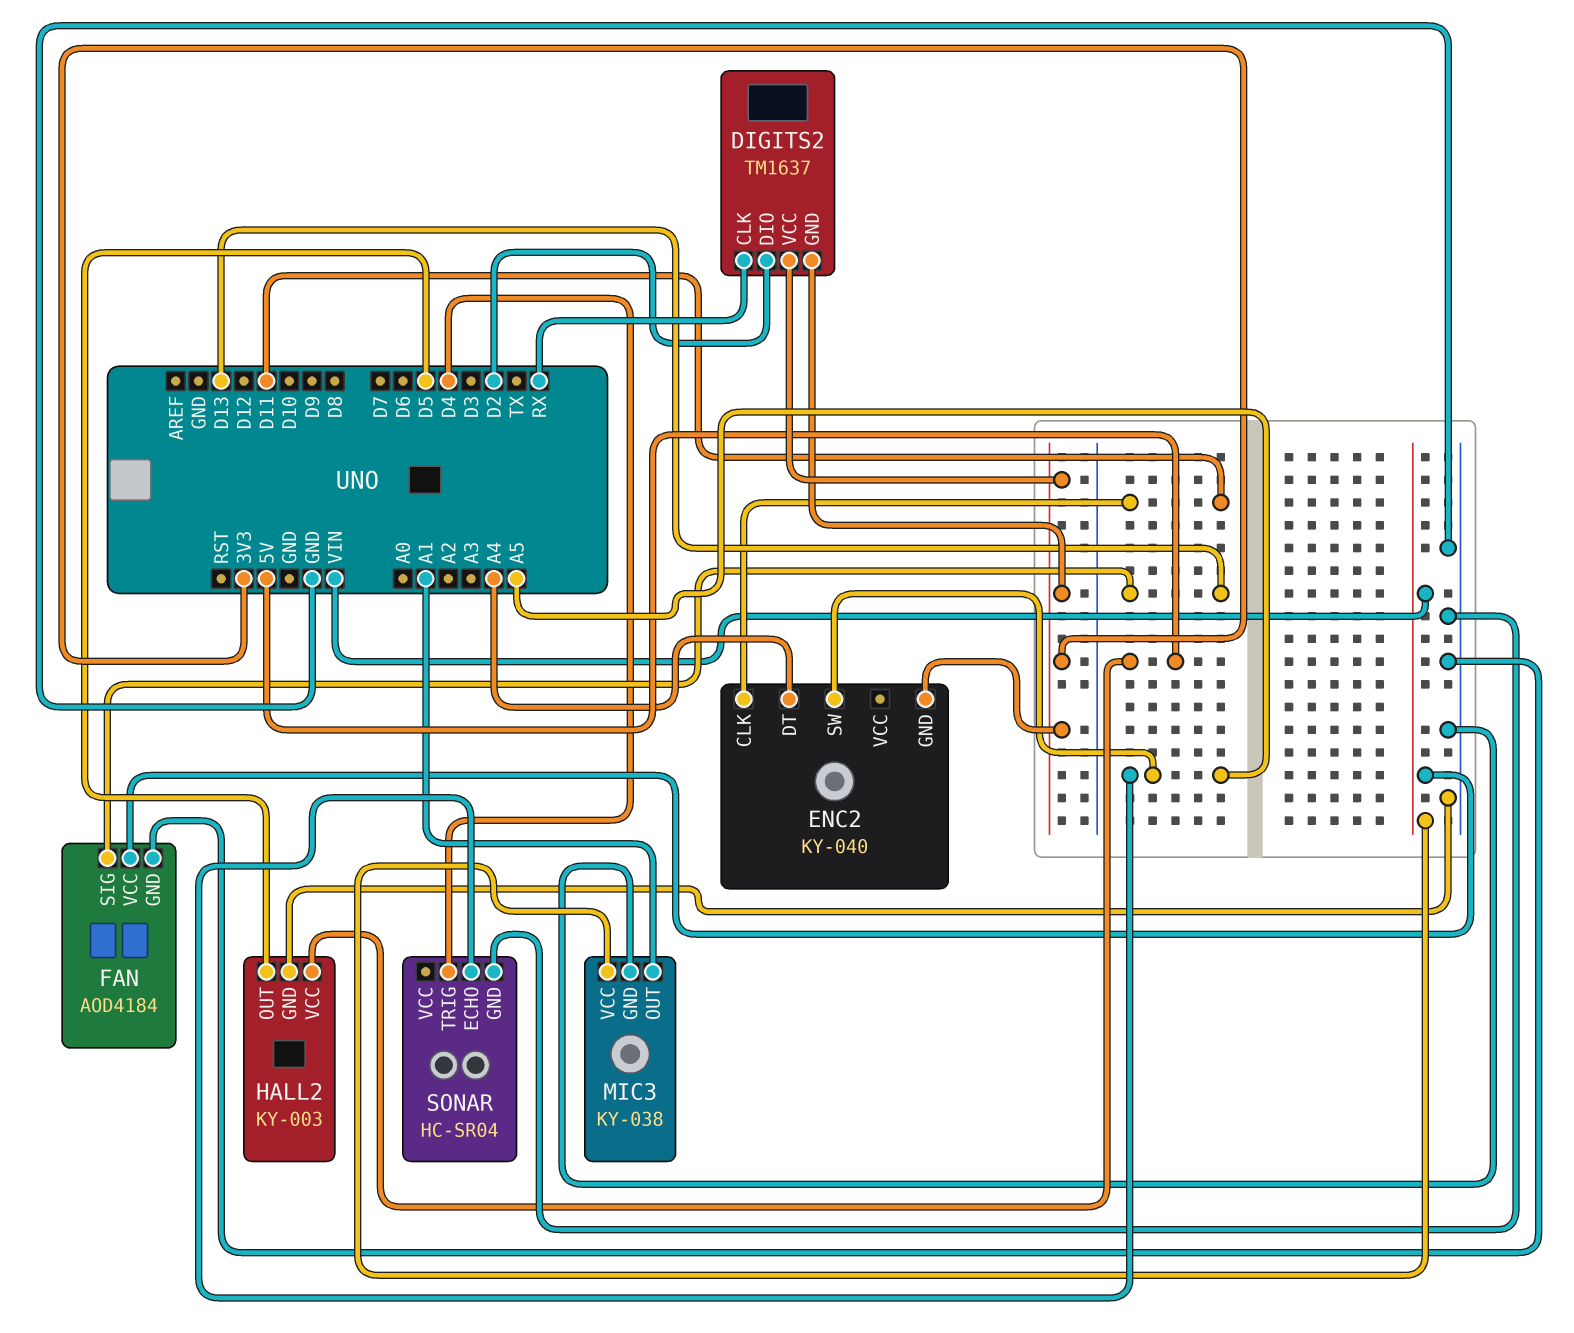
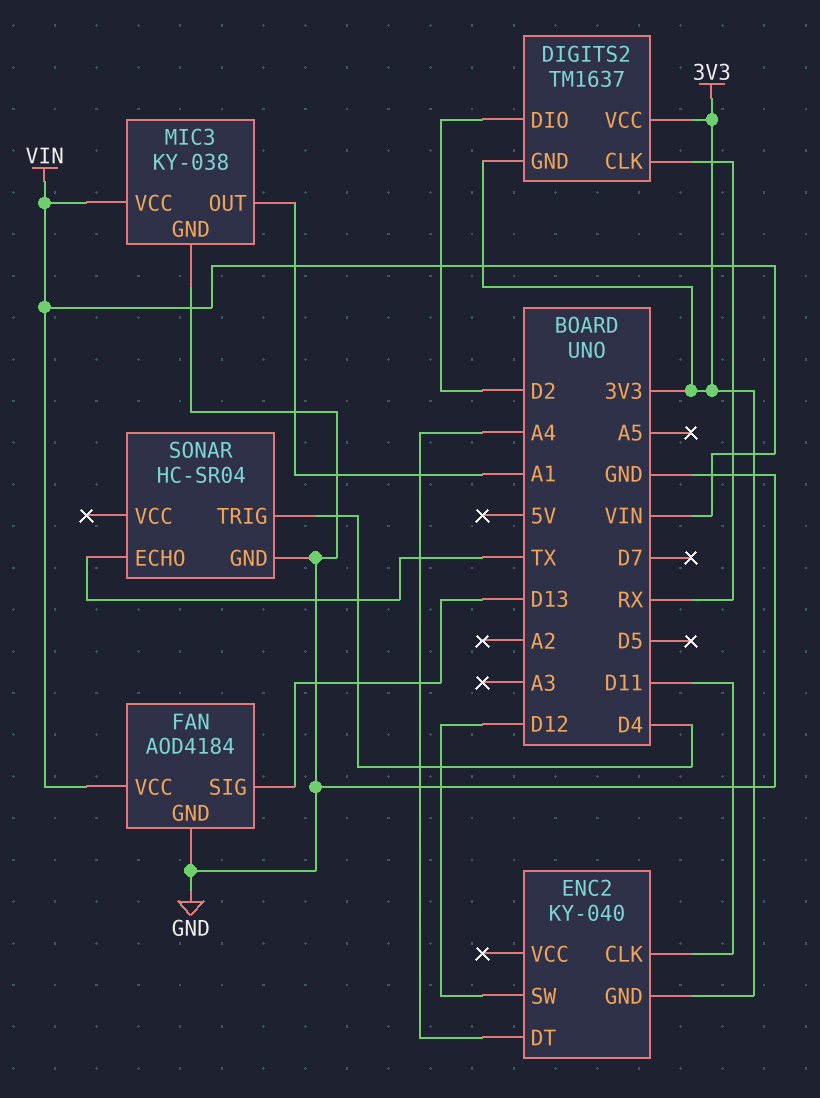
ENC2 pin SW: A5 -> D12
HALL2: KY-003 -> none
HALL2 pin GND: GND -> none
HALL2 pin OUT: D5 -> none
HALL2 pin VCC: 5V -> none
SONAR pin ECHO: A5 -> TX

